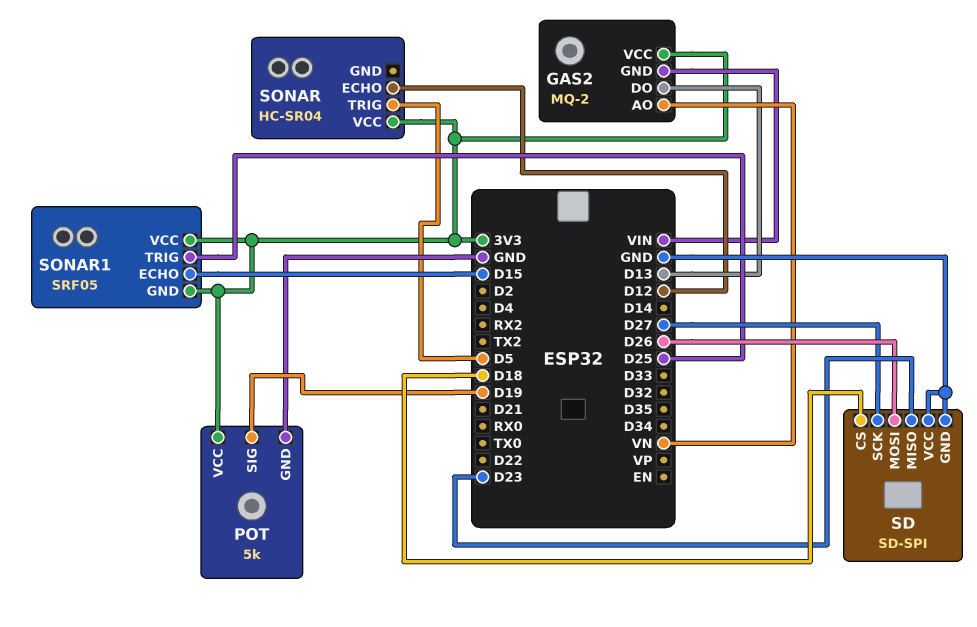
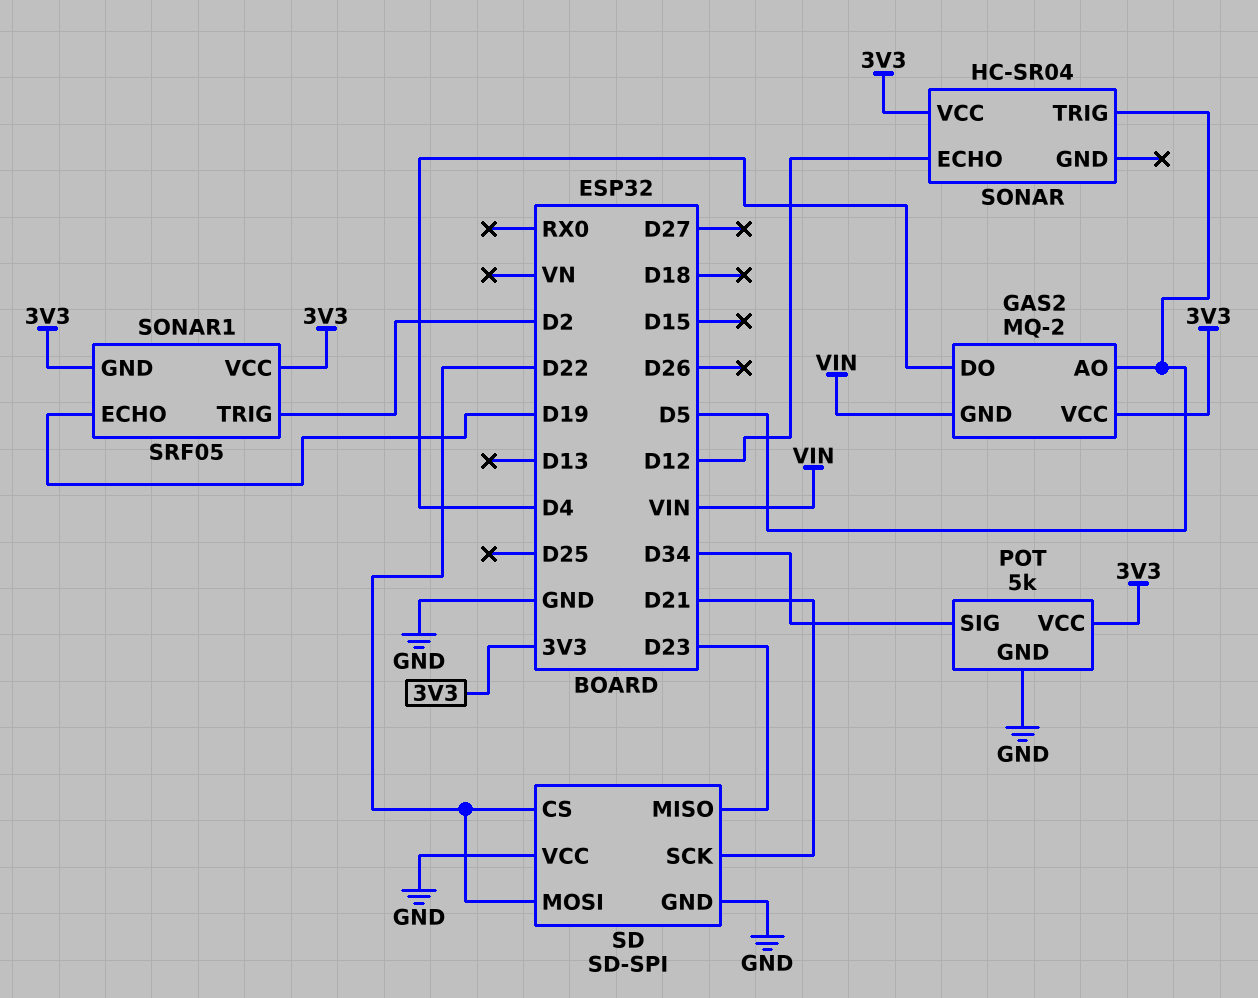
GAS2 pin AO: VN -> D5
GAS2 pin DO: D13 -> D4
POT pin SIG: D19 -> D34
SD pin CS: D18 -> D22
SD pin MOSI: D26 -> D22
SD pin SCK: D27 -> D21
SONAR1 pin ECHO: D15 -> D19
SONAR1 pin TRIG: D25 -> D2

